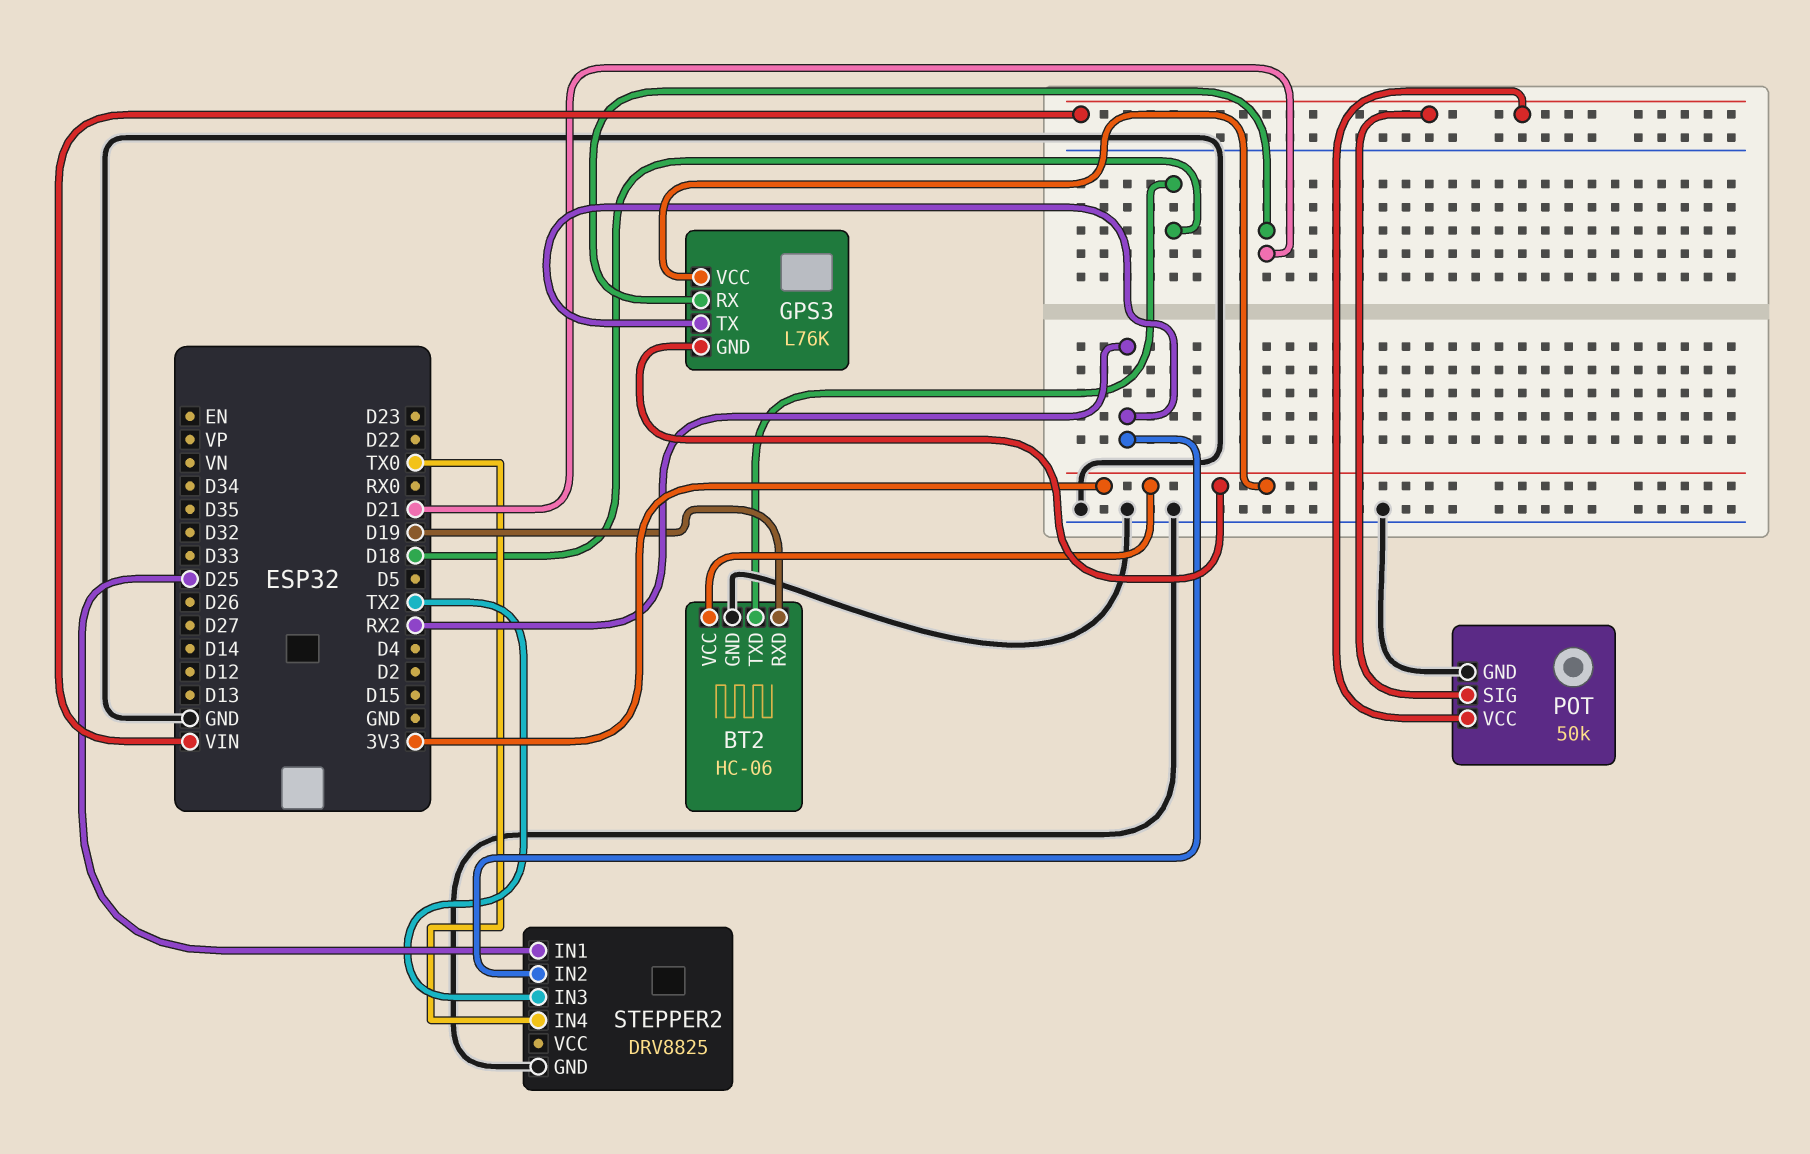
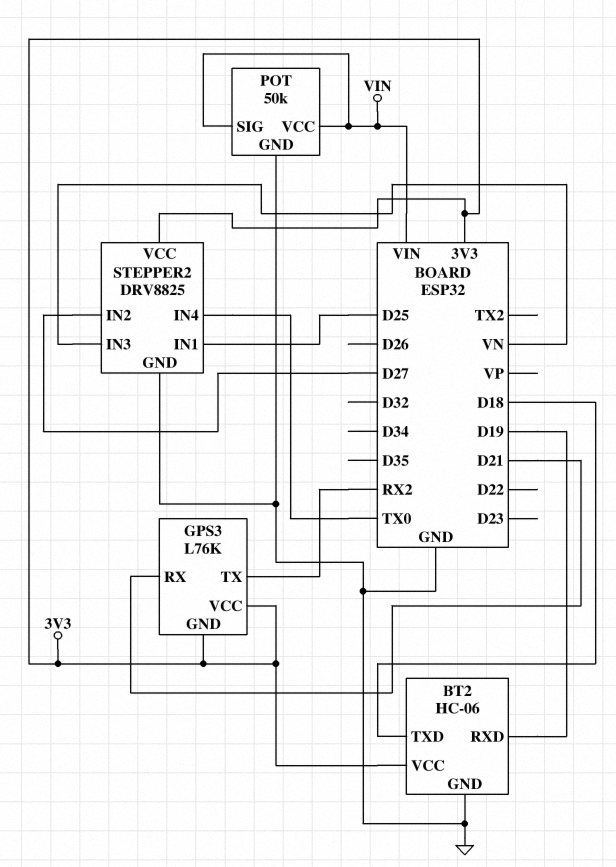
STEPPER2 pin IN2: RX2 -> D27
STEPPER2 pin IN3: TX2 -> VN
STEPPER2 pin VCC: none -> 3V3

